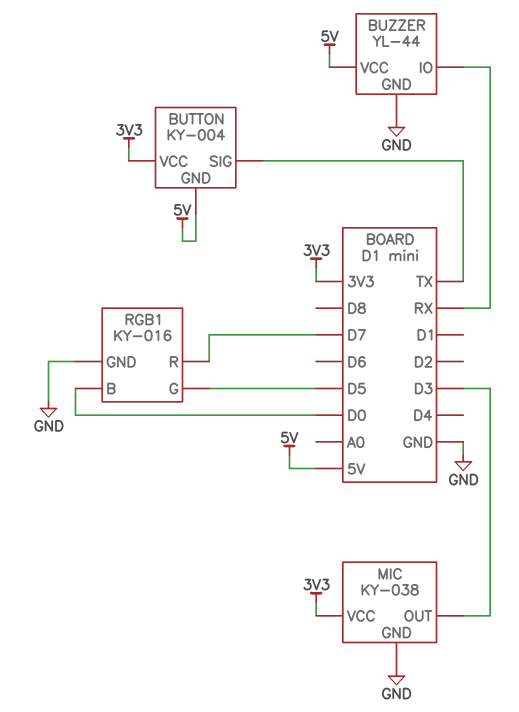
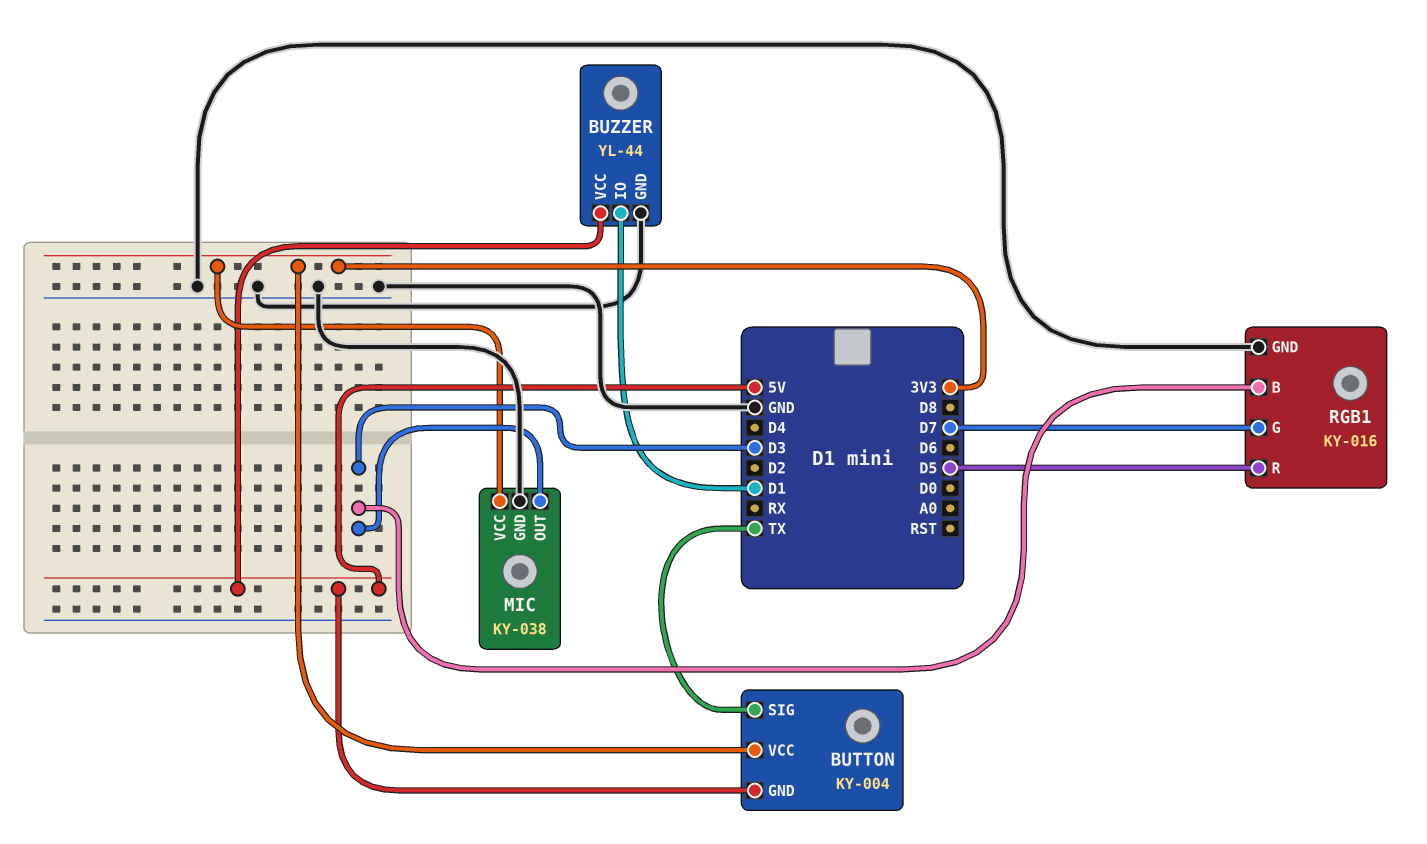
BUZZER pin IO: RX -> D1
RGB1 pin B: D0 -> D3
RGB1 pin G: D5 -> D7
RGB1 pin R: D7 -> D5

